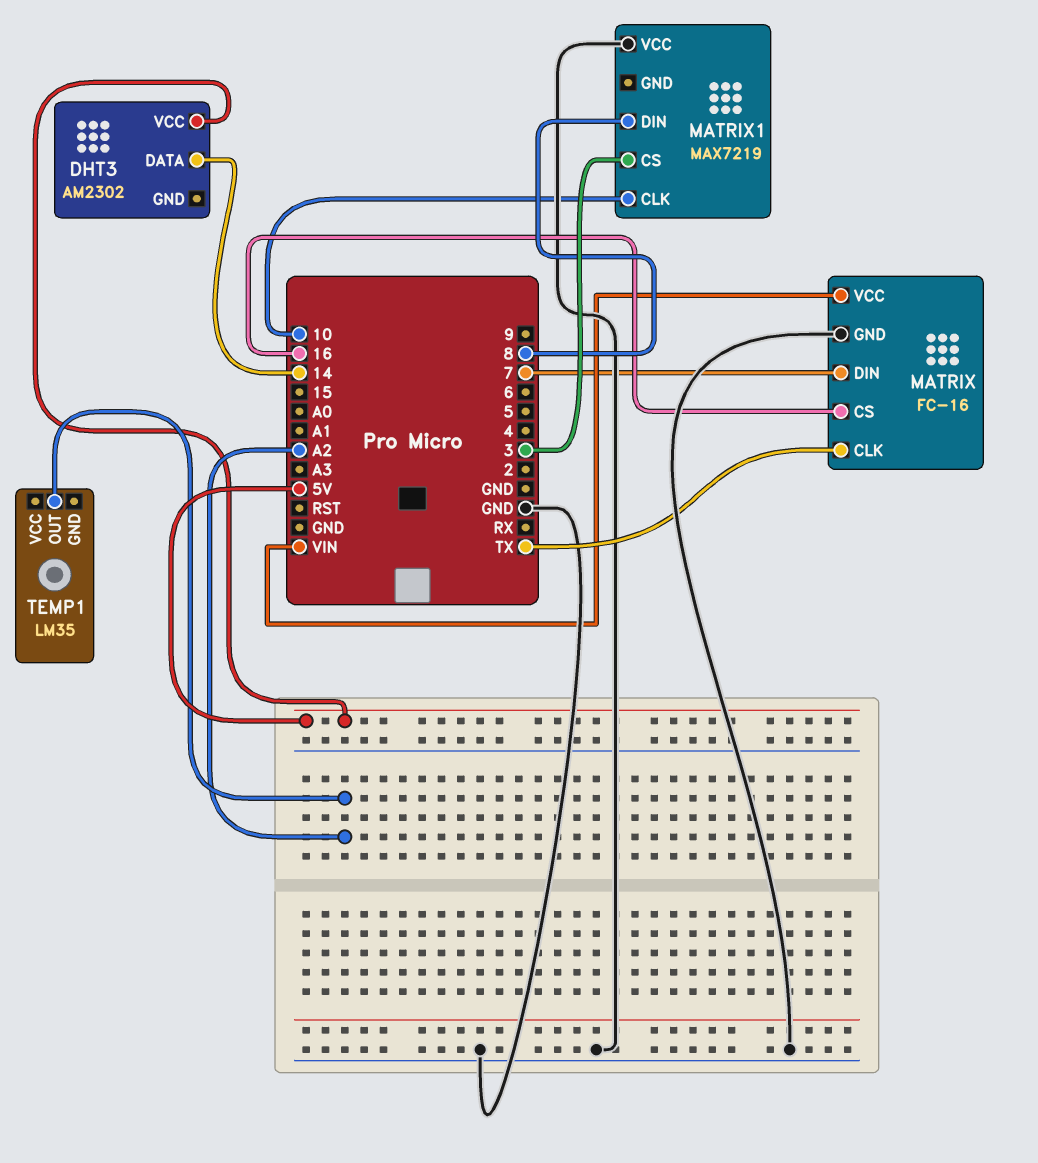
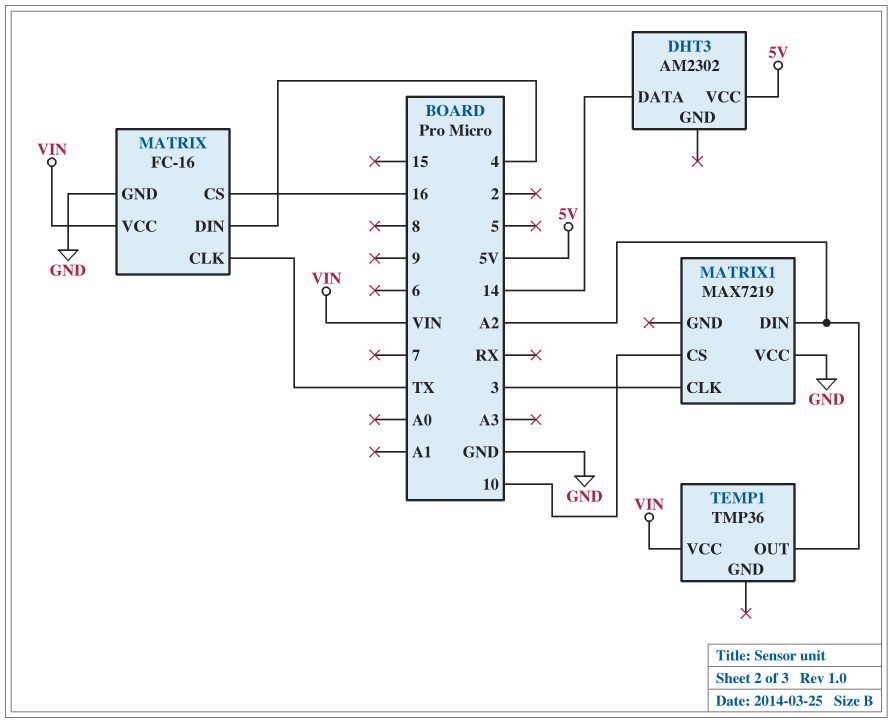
MATRIX pin DIN: 7 -> 4
MATRIX1 pin CLK: 10 -> 3
MATRIX1 pin CS: 3 -> 10
MATRIX1 pin DIN: 8 -> A2
TEMP1: LM35 -> TMP36
TEMP1 pin VCC: none -> VIN

